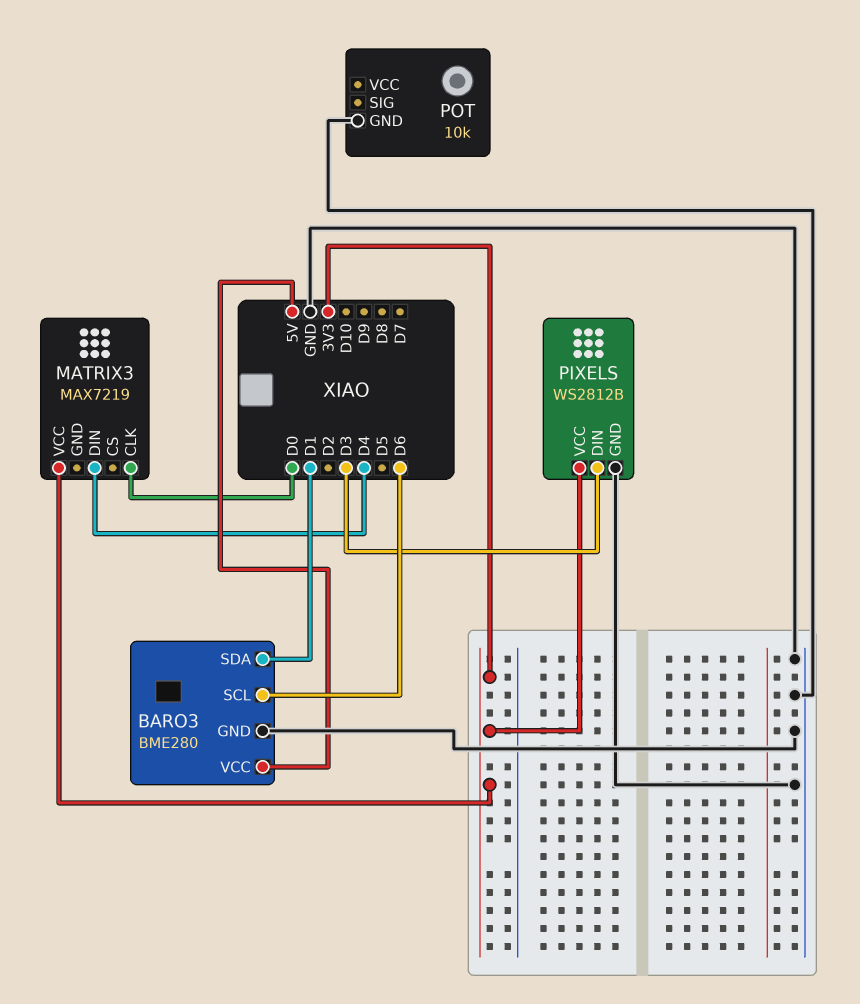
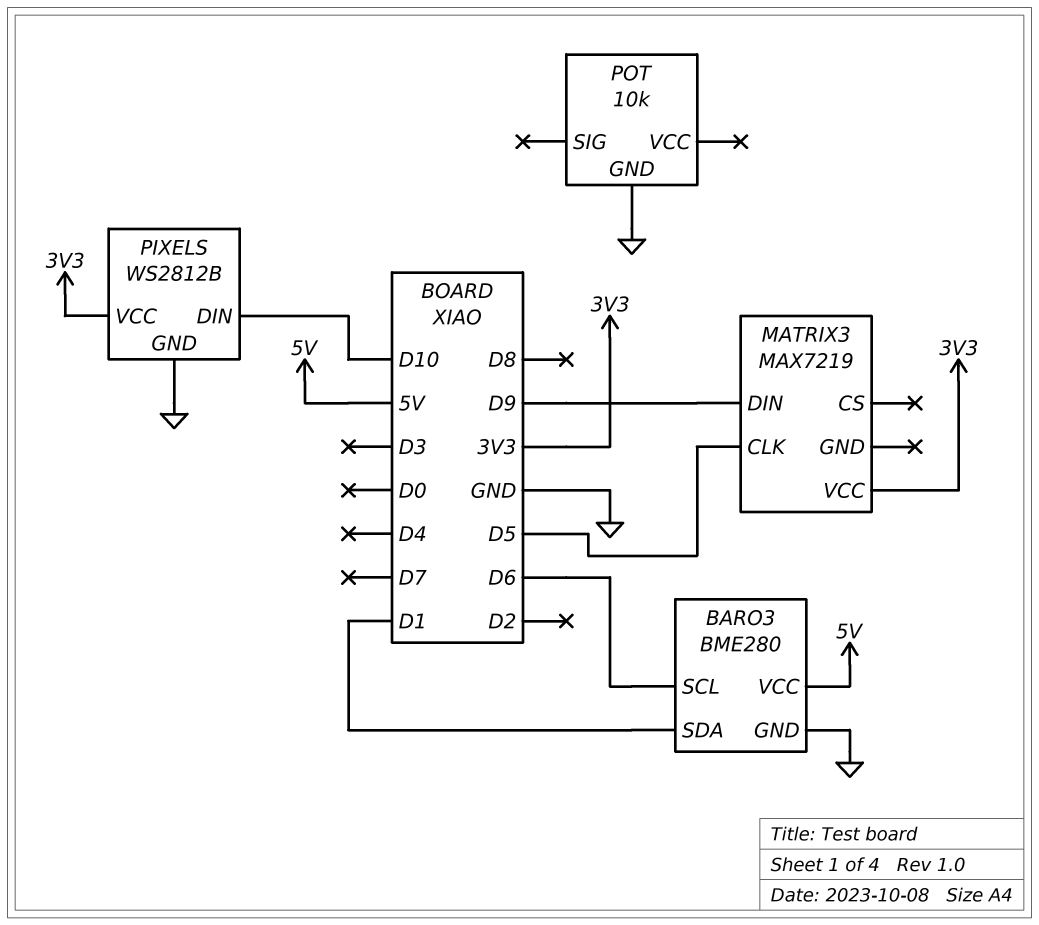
MATRIX3 pin CLK: D0 -> D5
MATRIX3 pin DIN: D4 -> D9
PIXELS pin DIN: D3 -> D10

